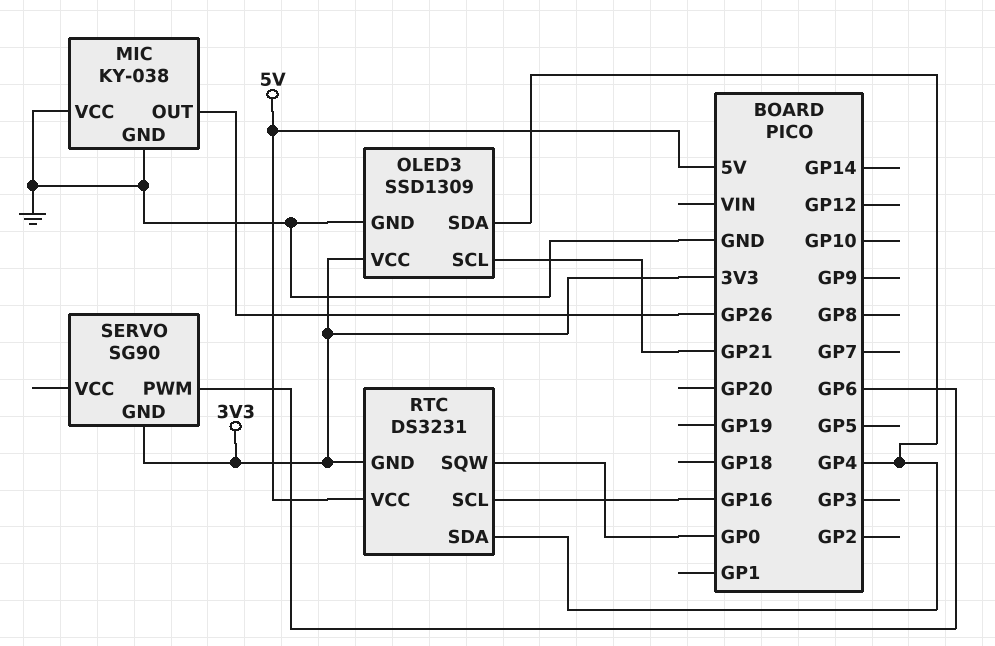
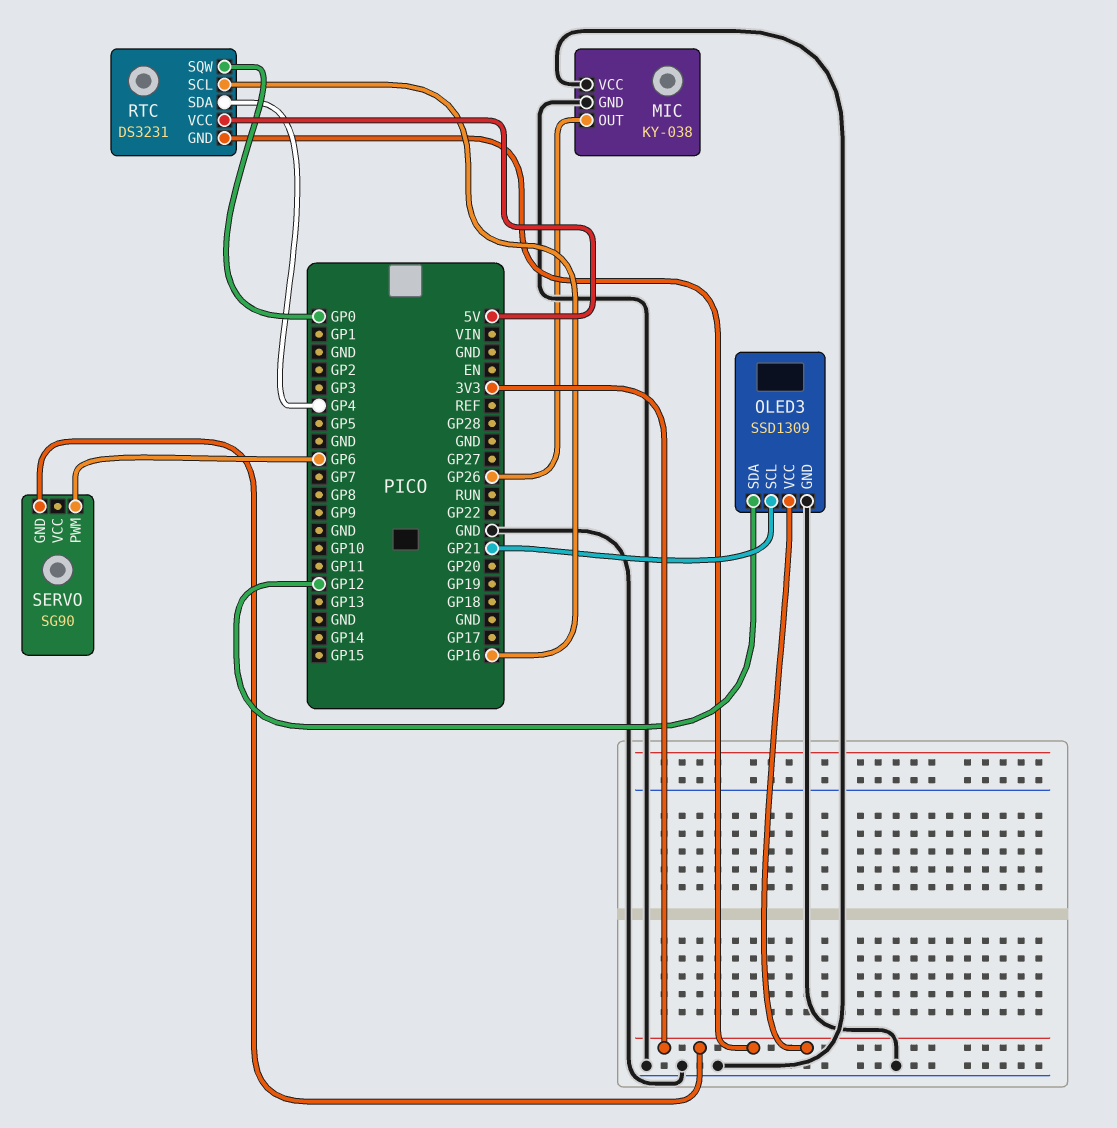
OLED3 pin SDA: GP4 -> GP12

